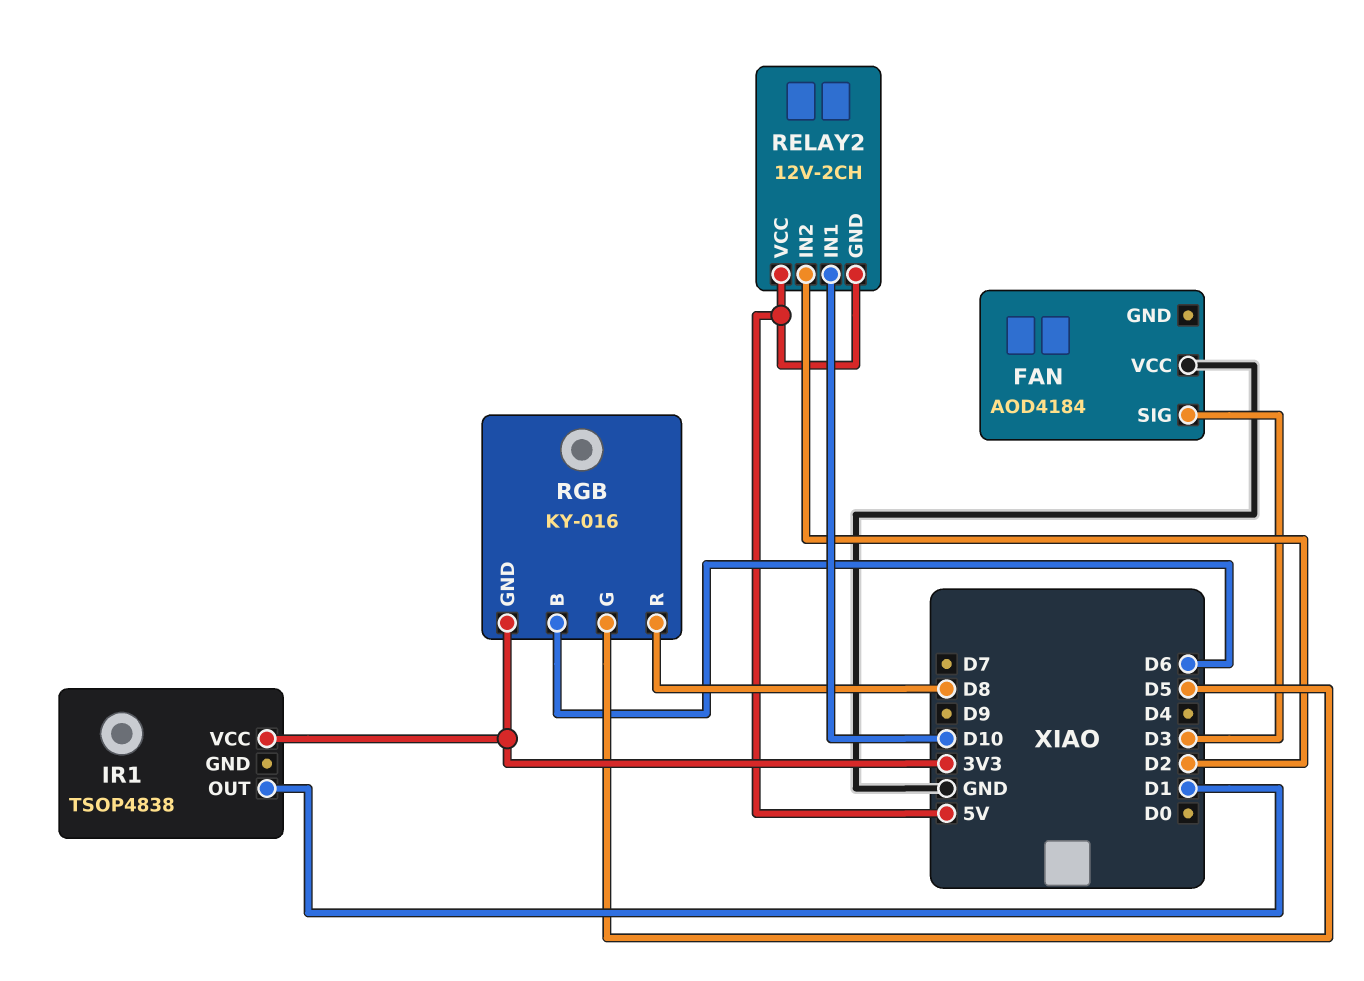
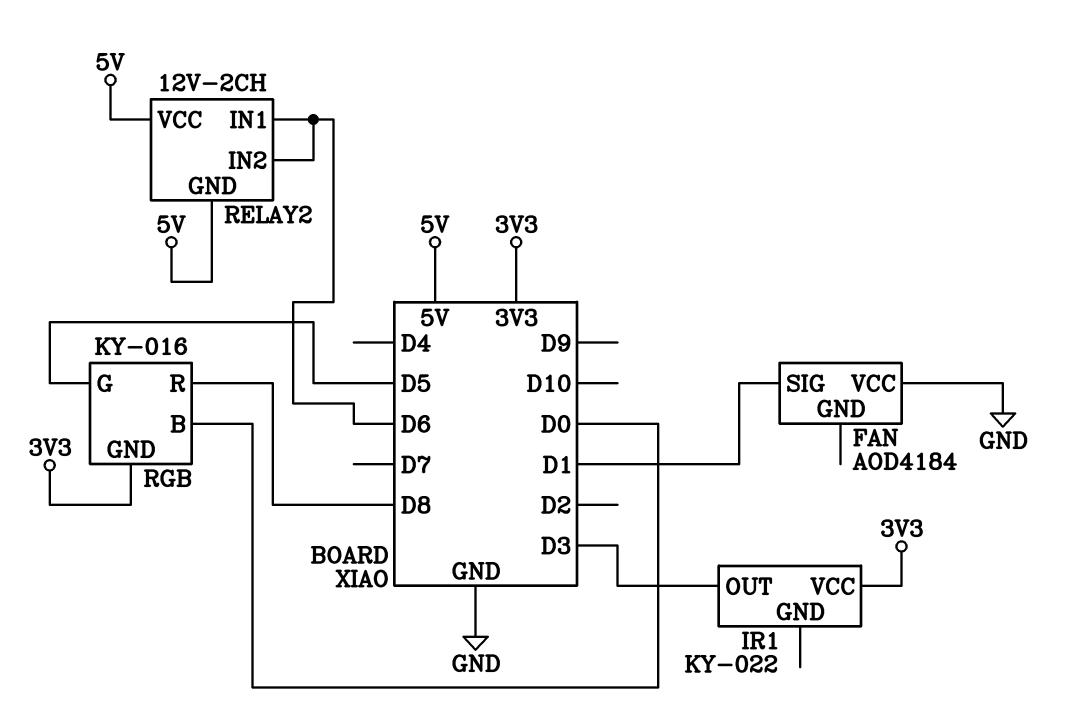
FAN pin SIG: D3 -> D1
IR1: TSOP4838 -> KY-022
IR1 pin OUT: D1 -> D3
RELAY2 pin IN1: D10 -> D6
RELAY2 pin IN2: D2 -> D6
RGB pin B: D6 -> D0

